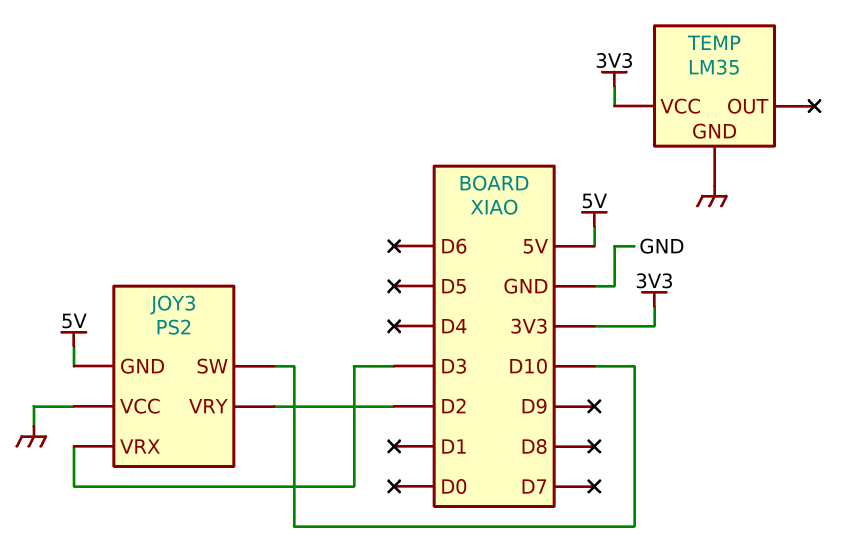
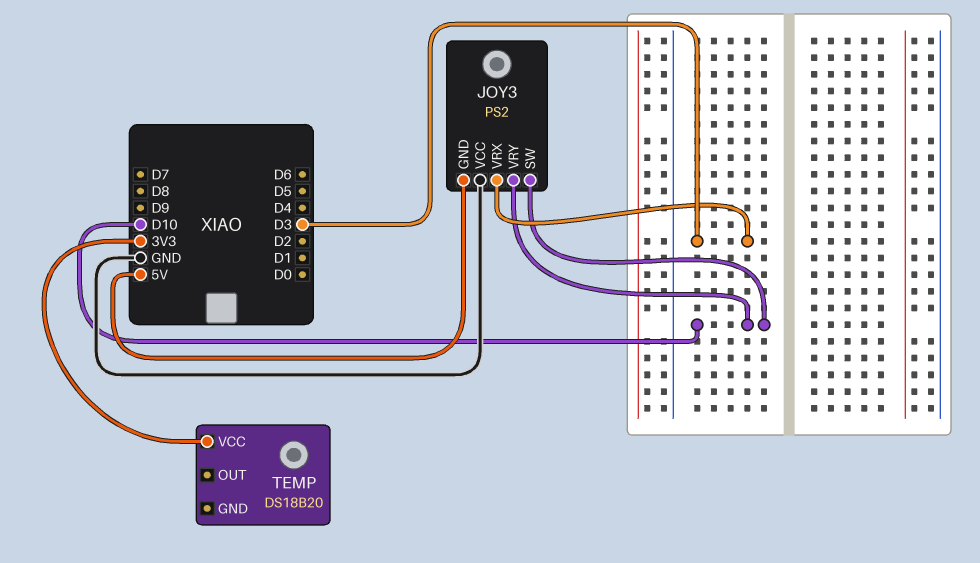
JOY3 pin VRY: D2 -> D10
TEMP: LM35 -> DS18B20
TEMP pin GND: GND -> none

